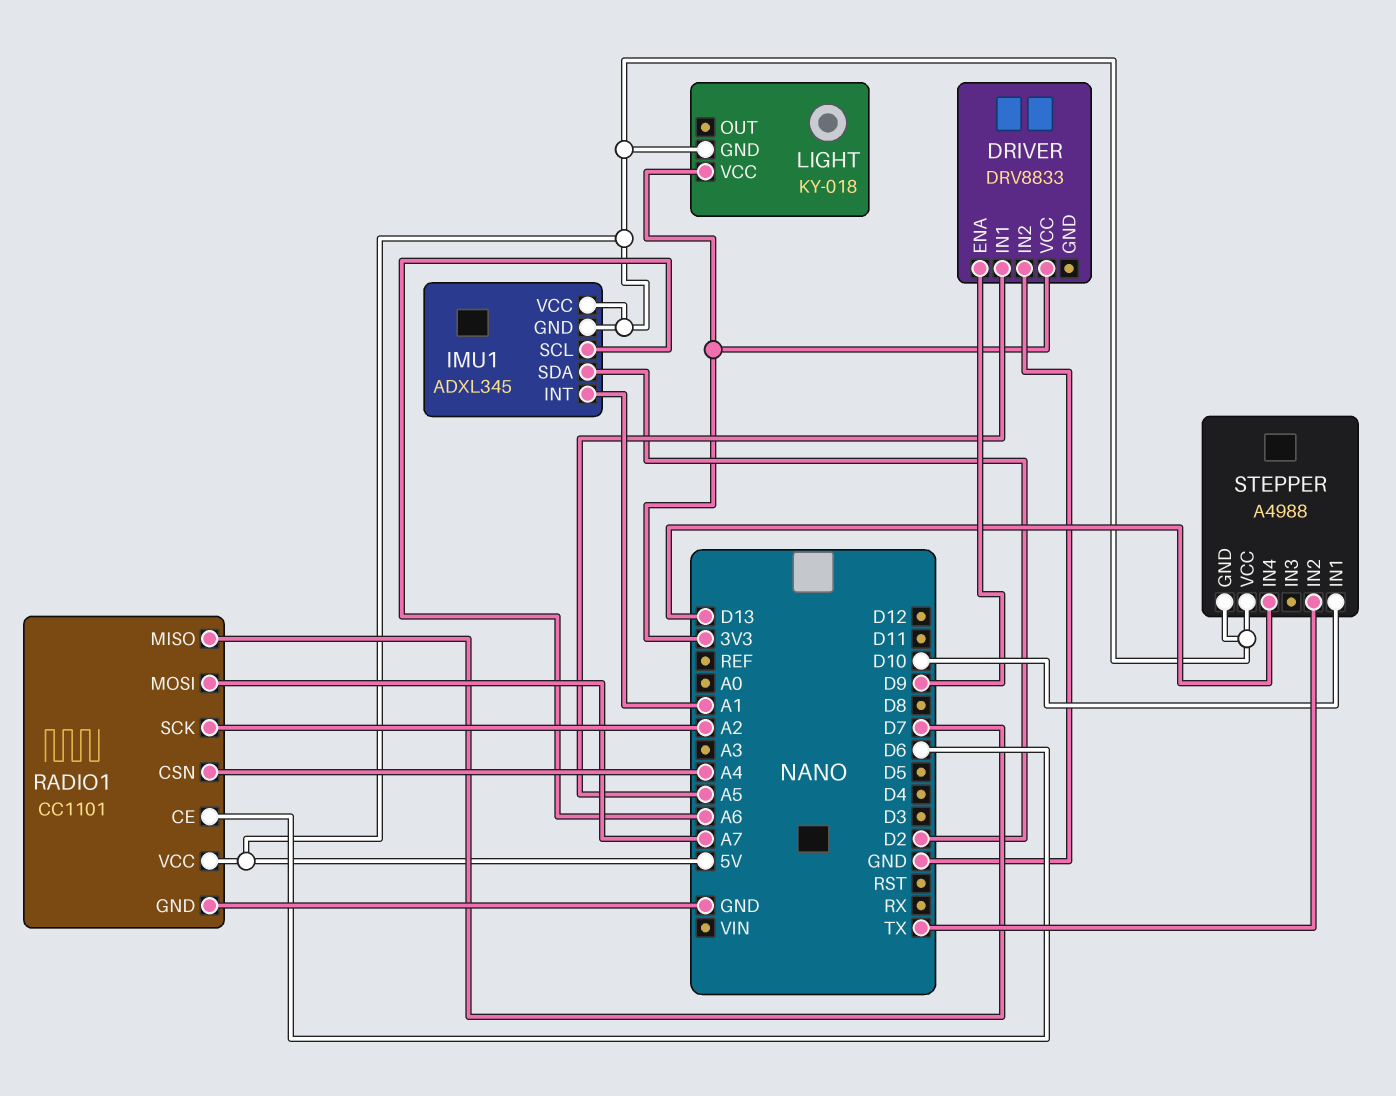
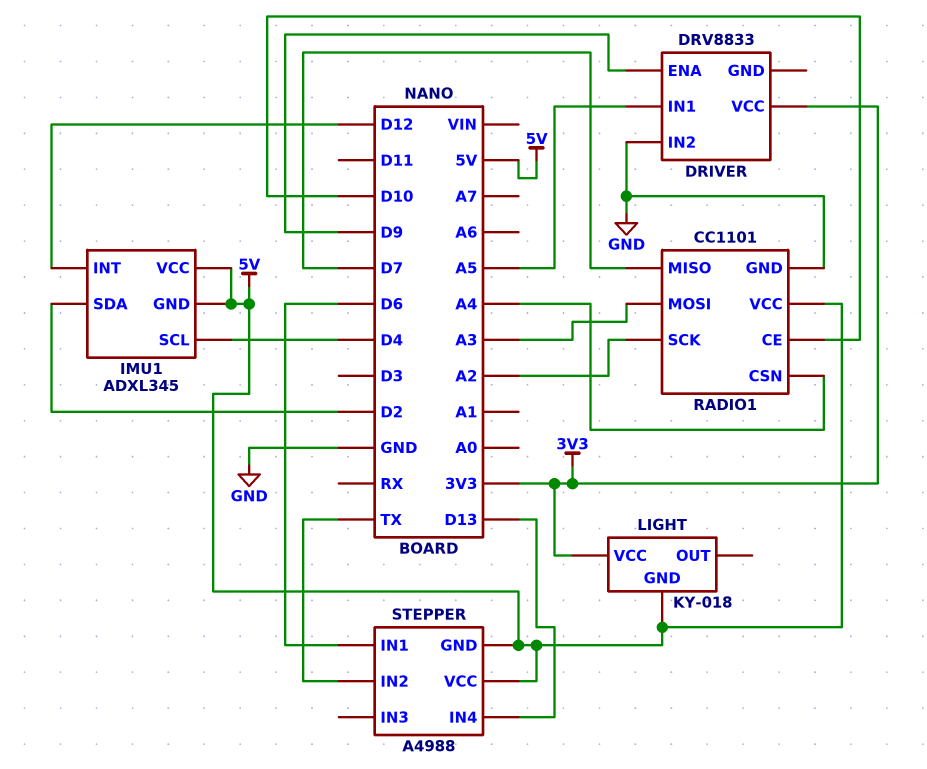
IMU1 pin INT: A1 -> D12
IMU1 pin SCL: A6 -> D4
RADIO1 pin CE: D6 -> D10
RADIO1 pin MOSI: A7 -> A3
STEPPER pin IN1: D10 -> D6

